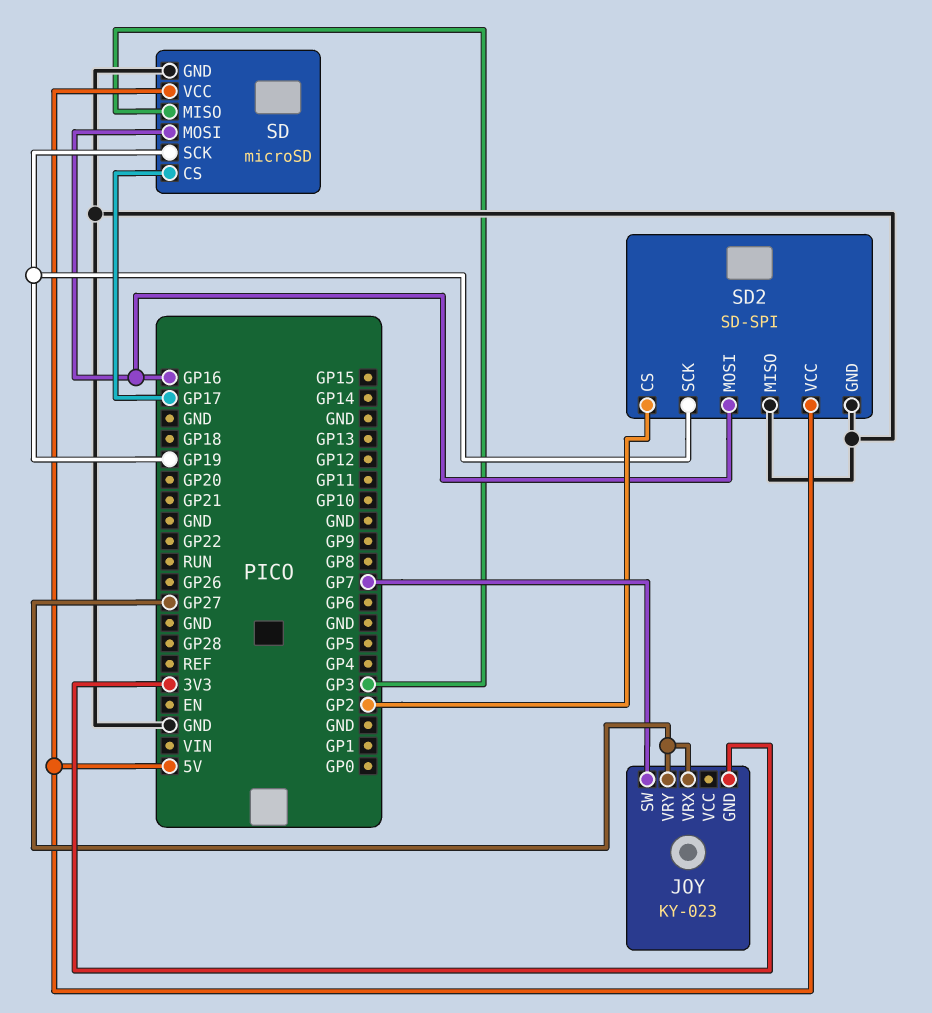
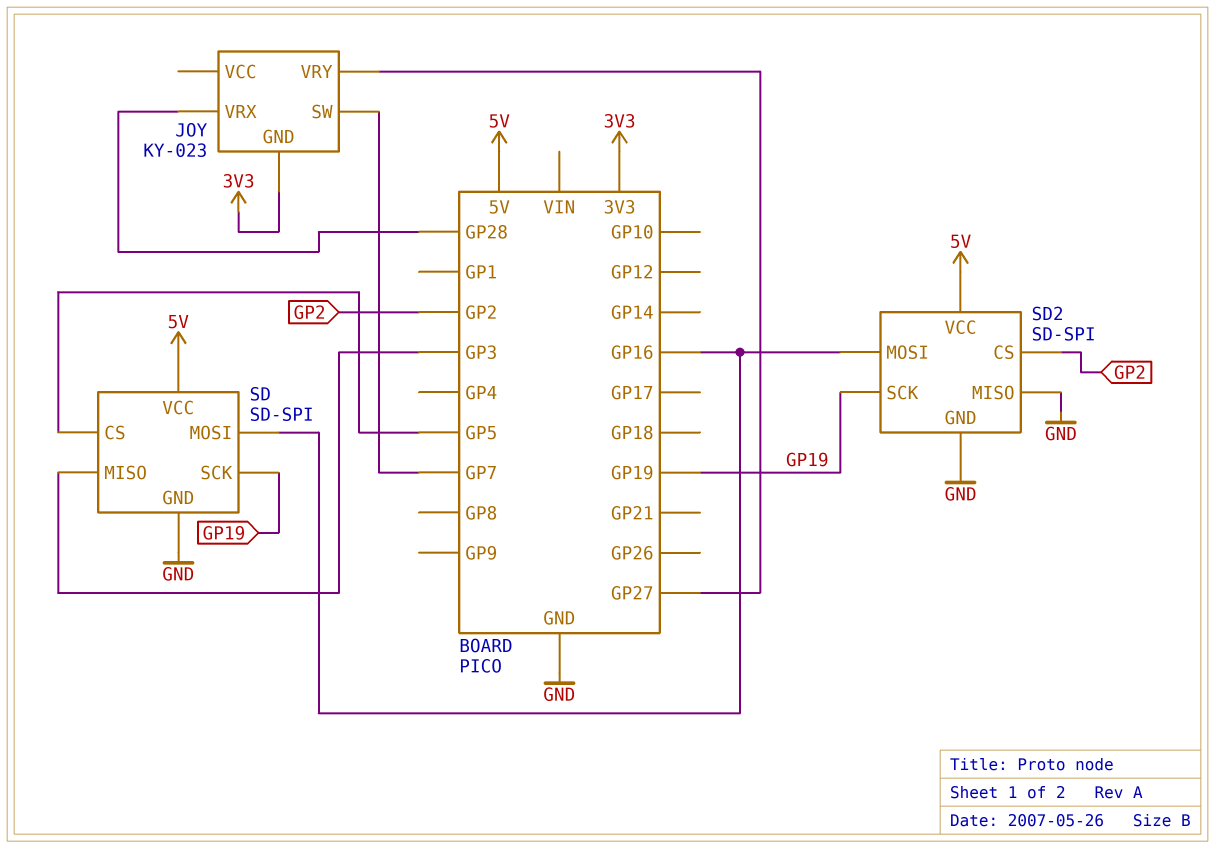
JOY pin VRX: GP27 -> GP28
SD: microSD -> SD-SPI
SD pin CS: GP17 -> GP5

